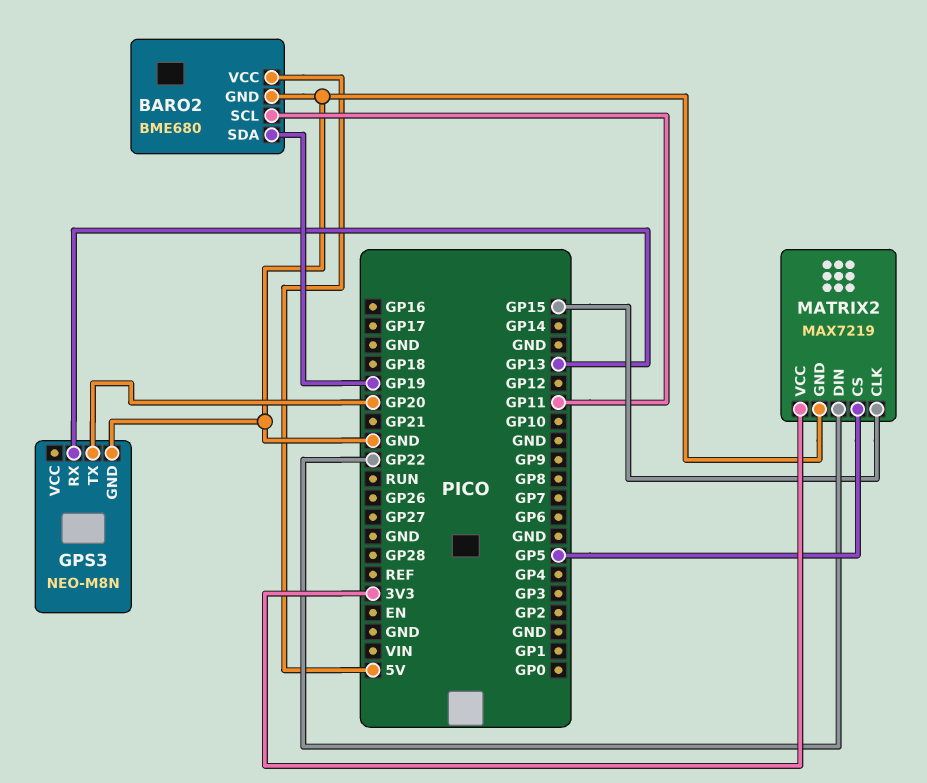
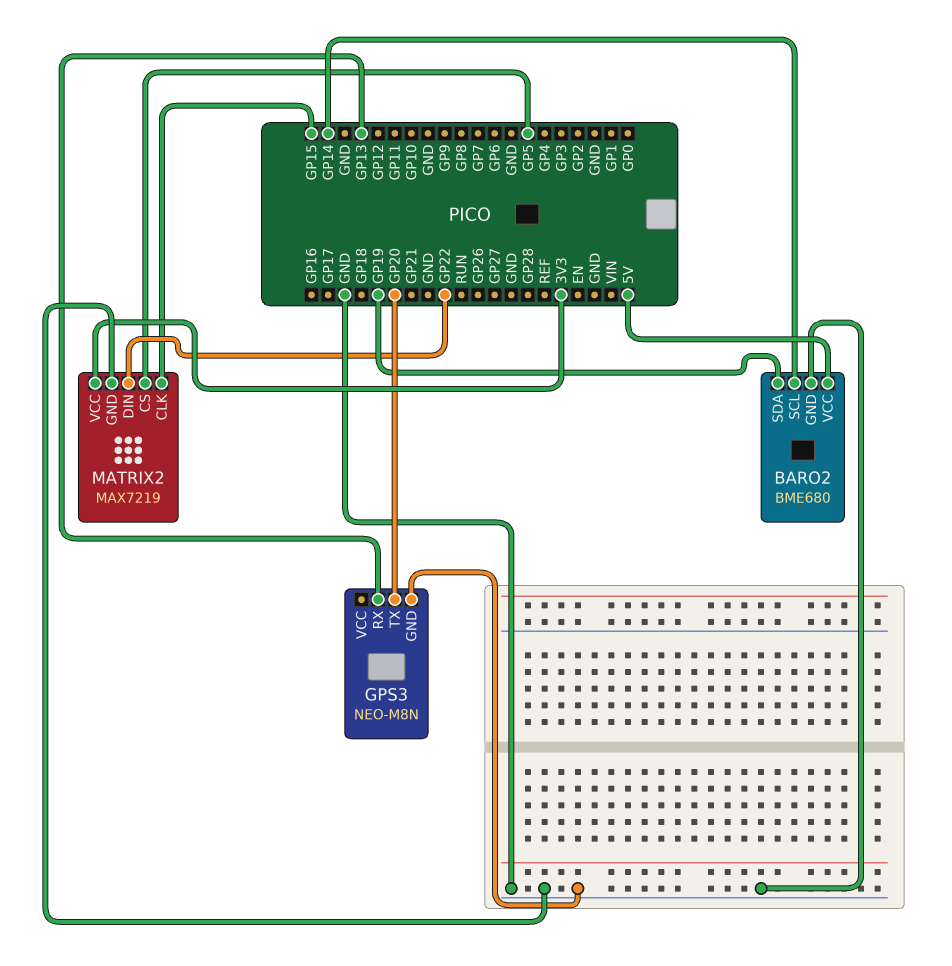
BARO2 pin SCL: GP11 -> GP14

